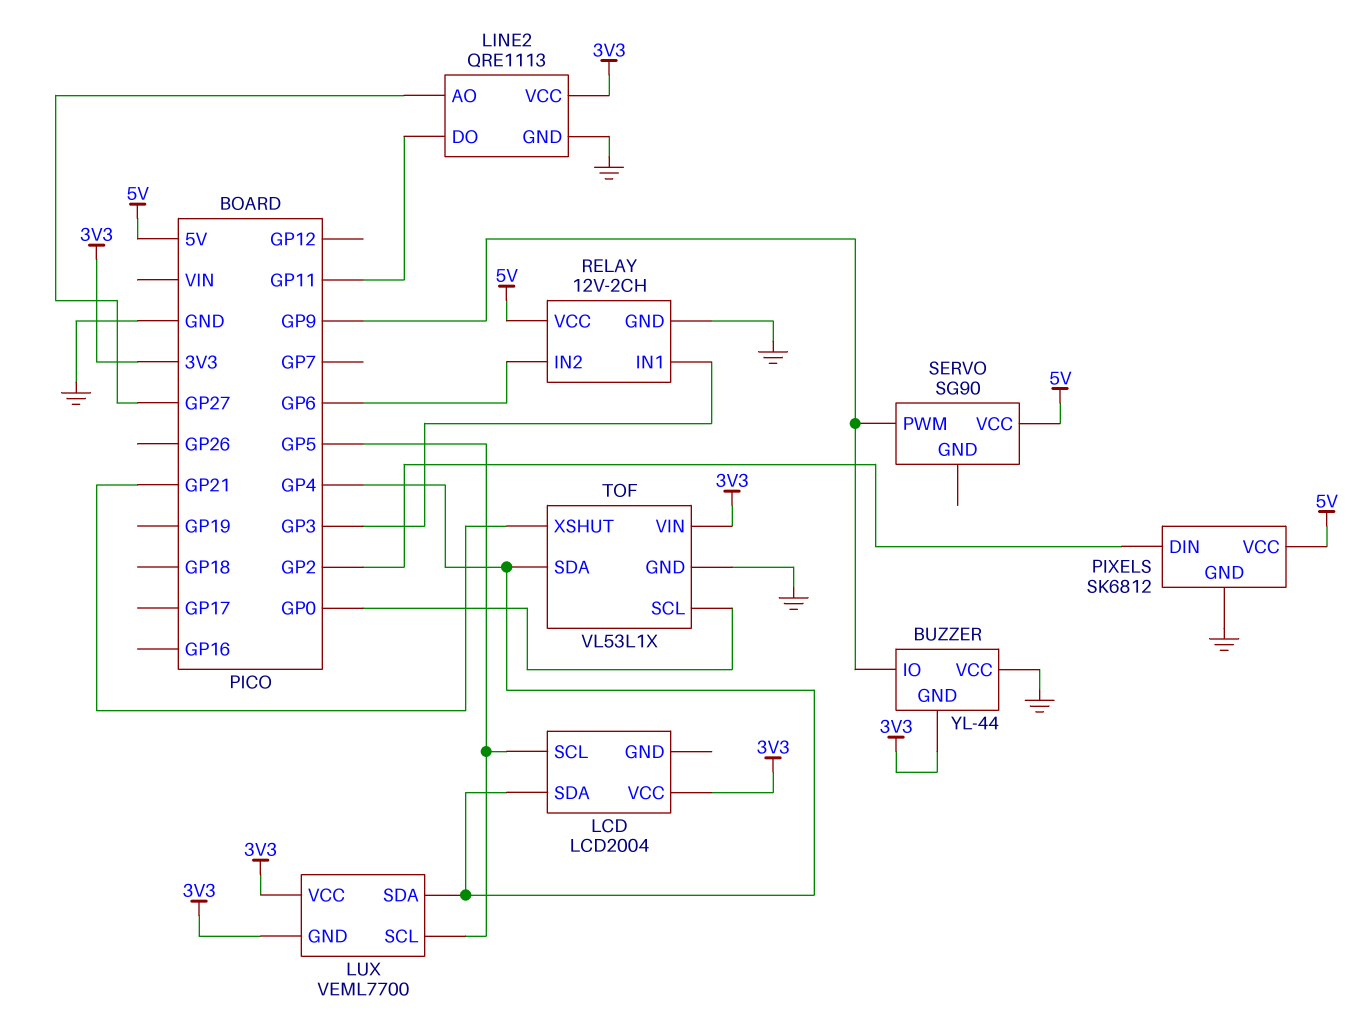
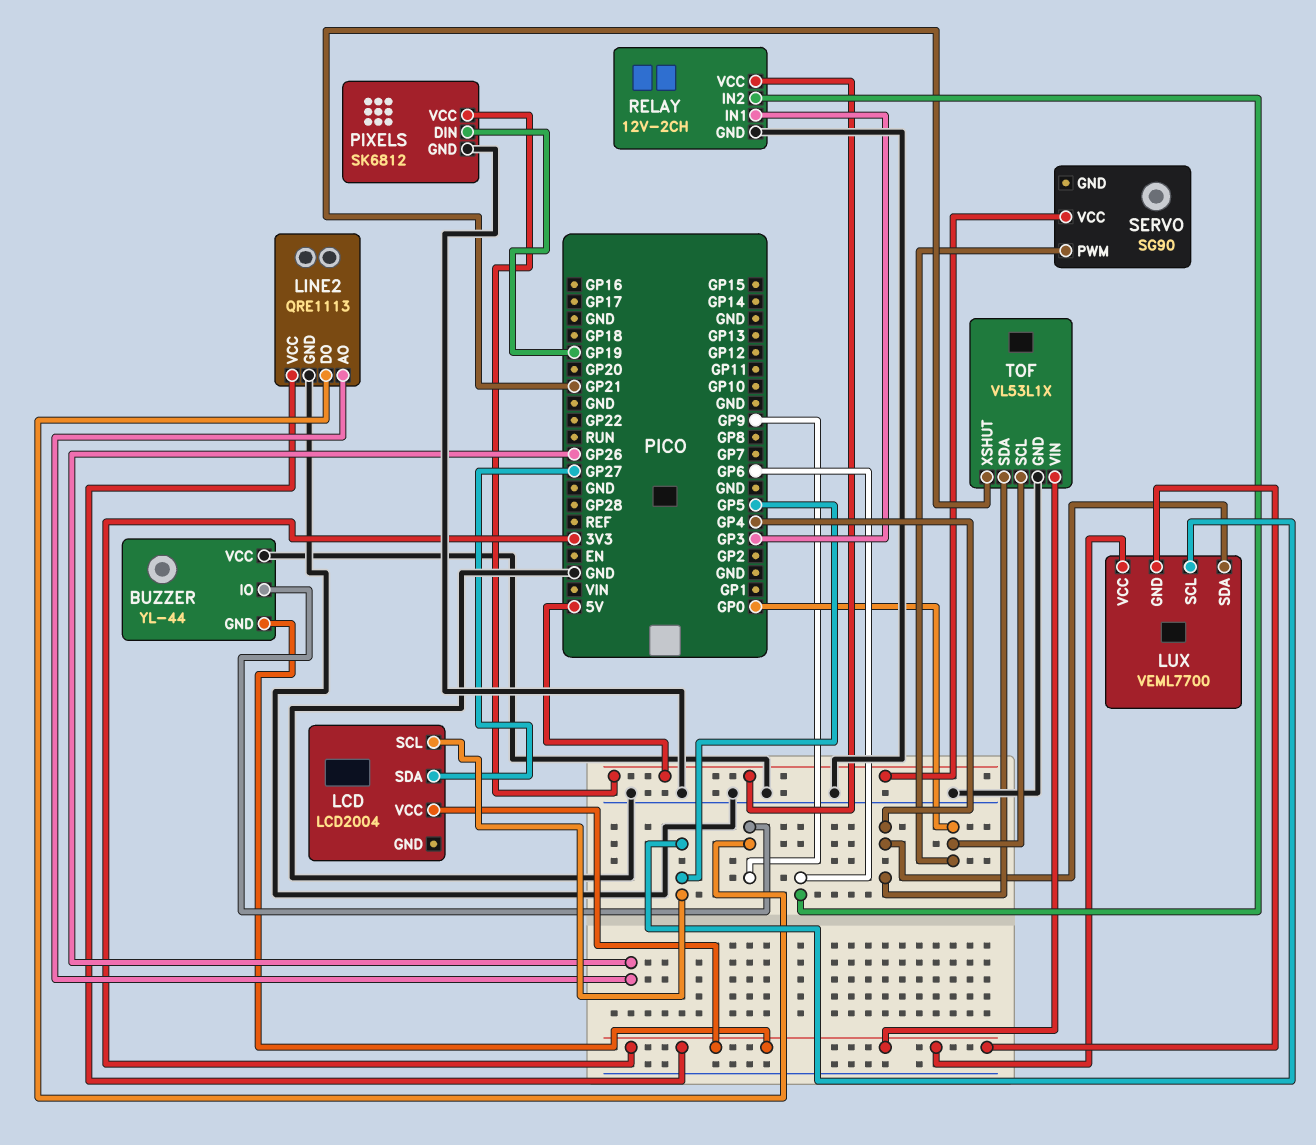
LCD pin SDA: GP4 -> GP27
LINE2 pin AO: GP27 -> GP26
LINE2 pin DO: GP11 -> GP9
PIXELS pin DIN: GP2 -> GP19
SERVO pin PWM: GP9 -> GP0

